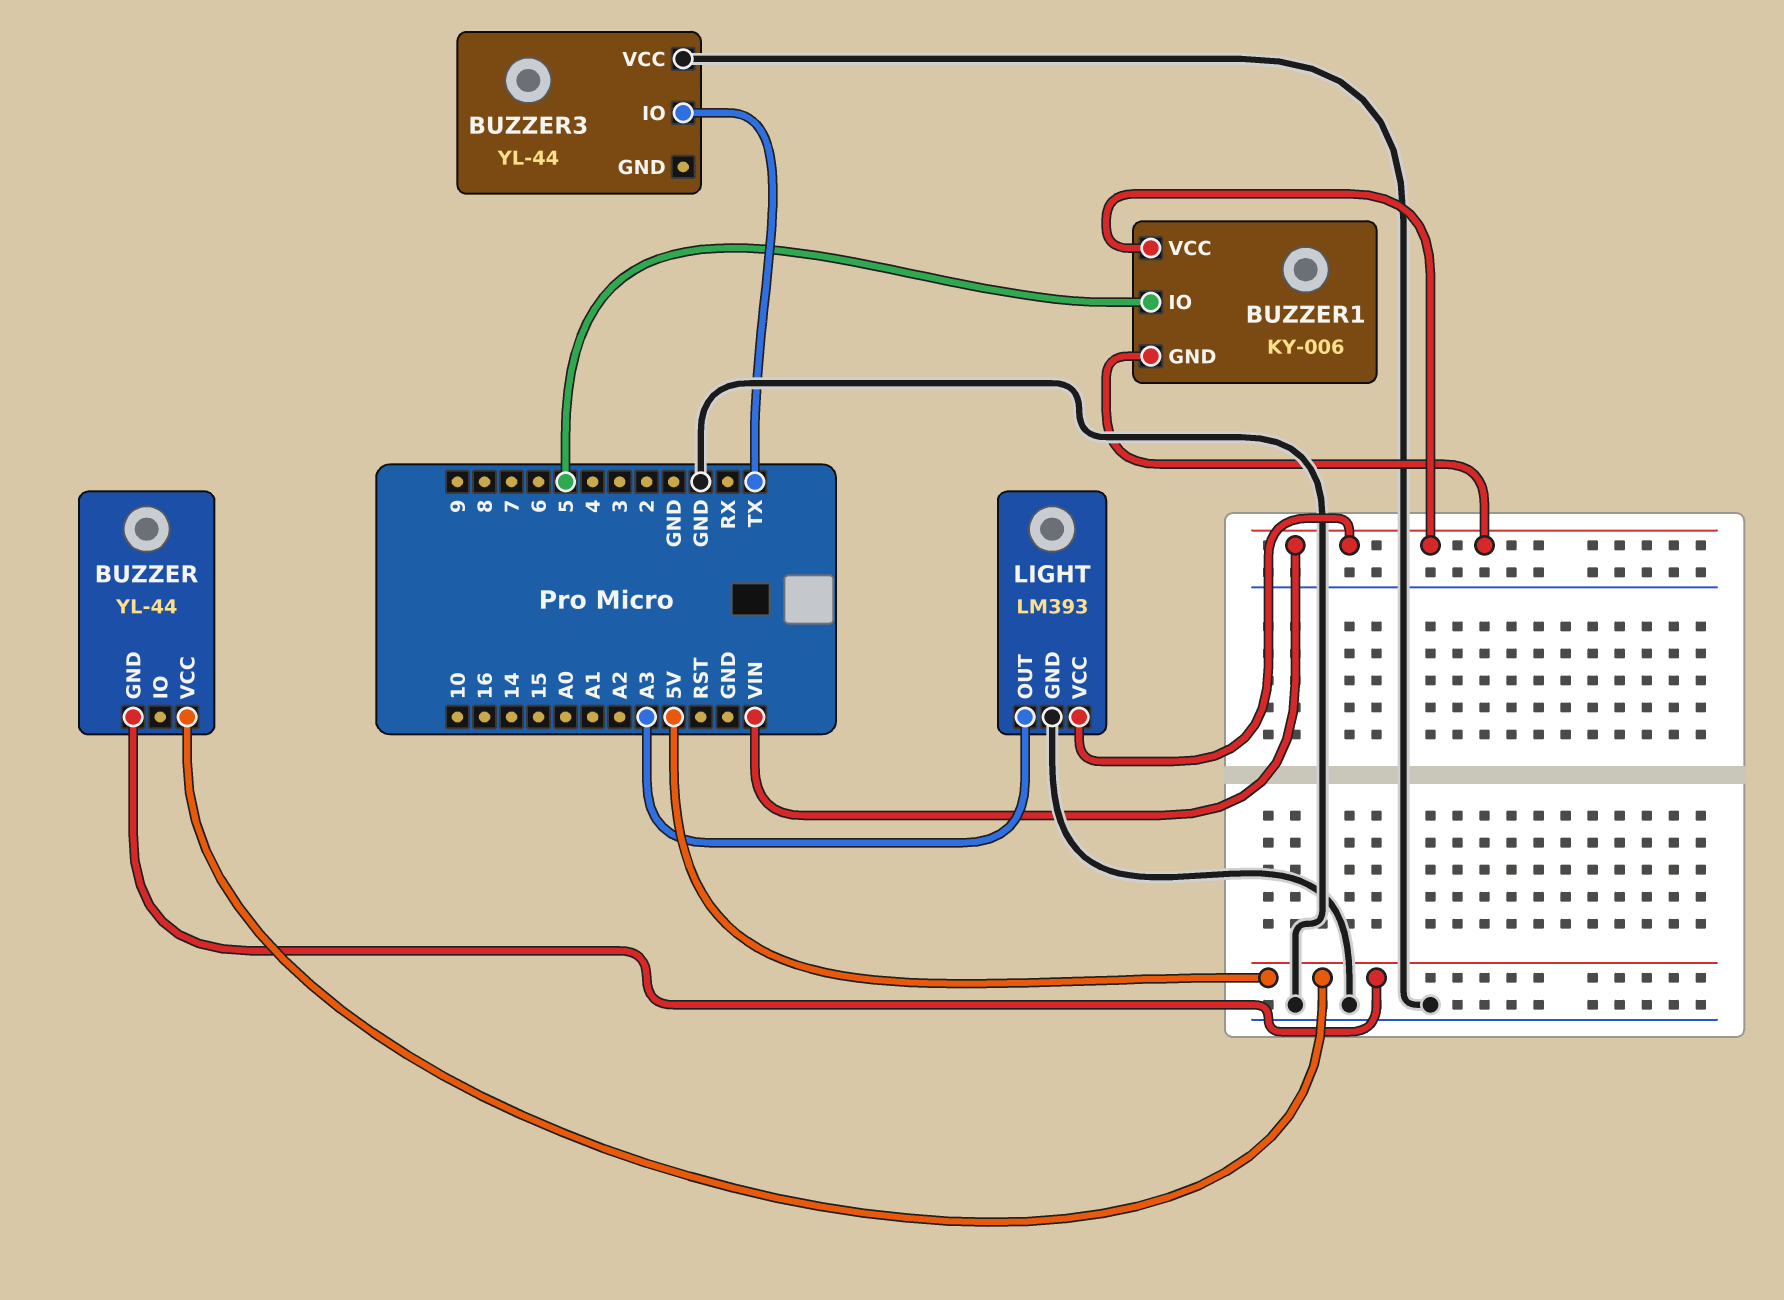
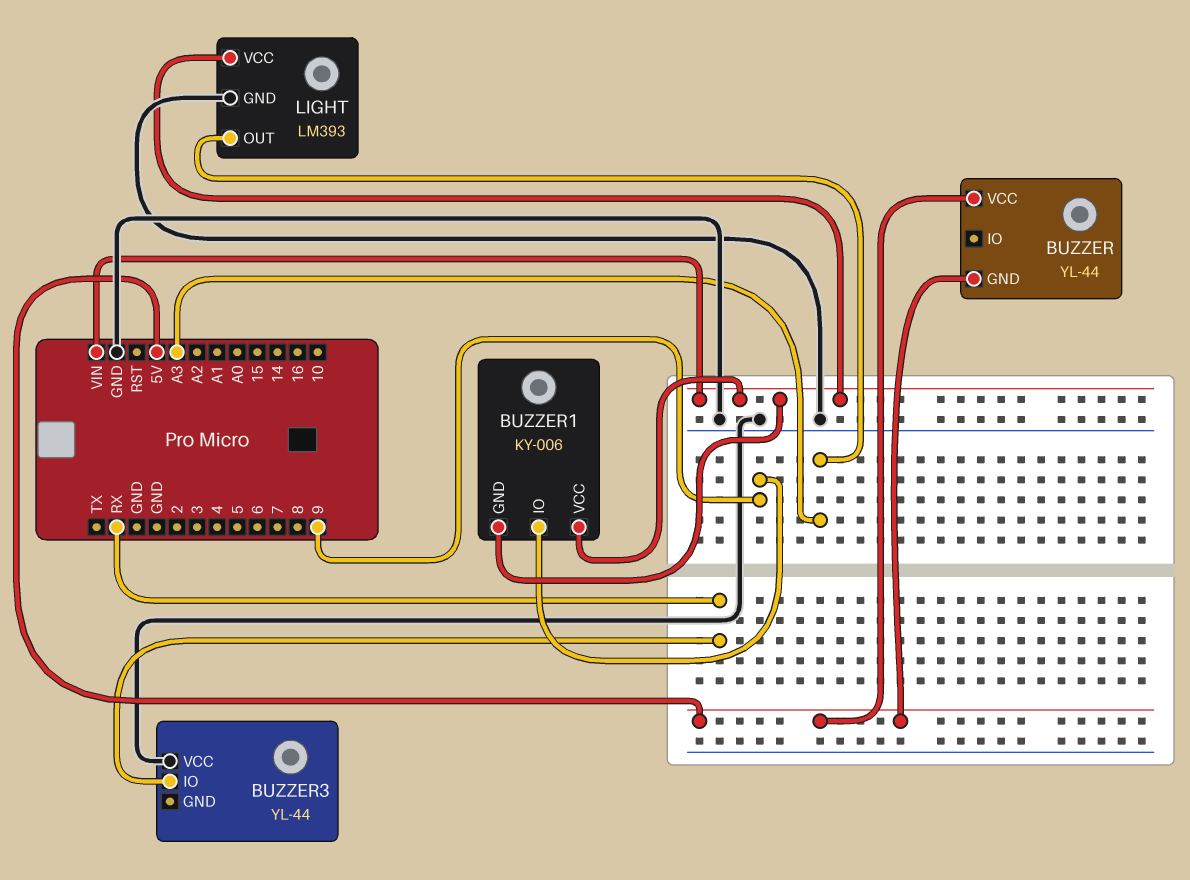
BUZZER1 pin IO: 5 -> 9
BUZZER3 pin IO: TX -> RX

